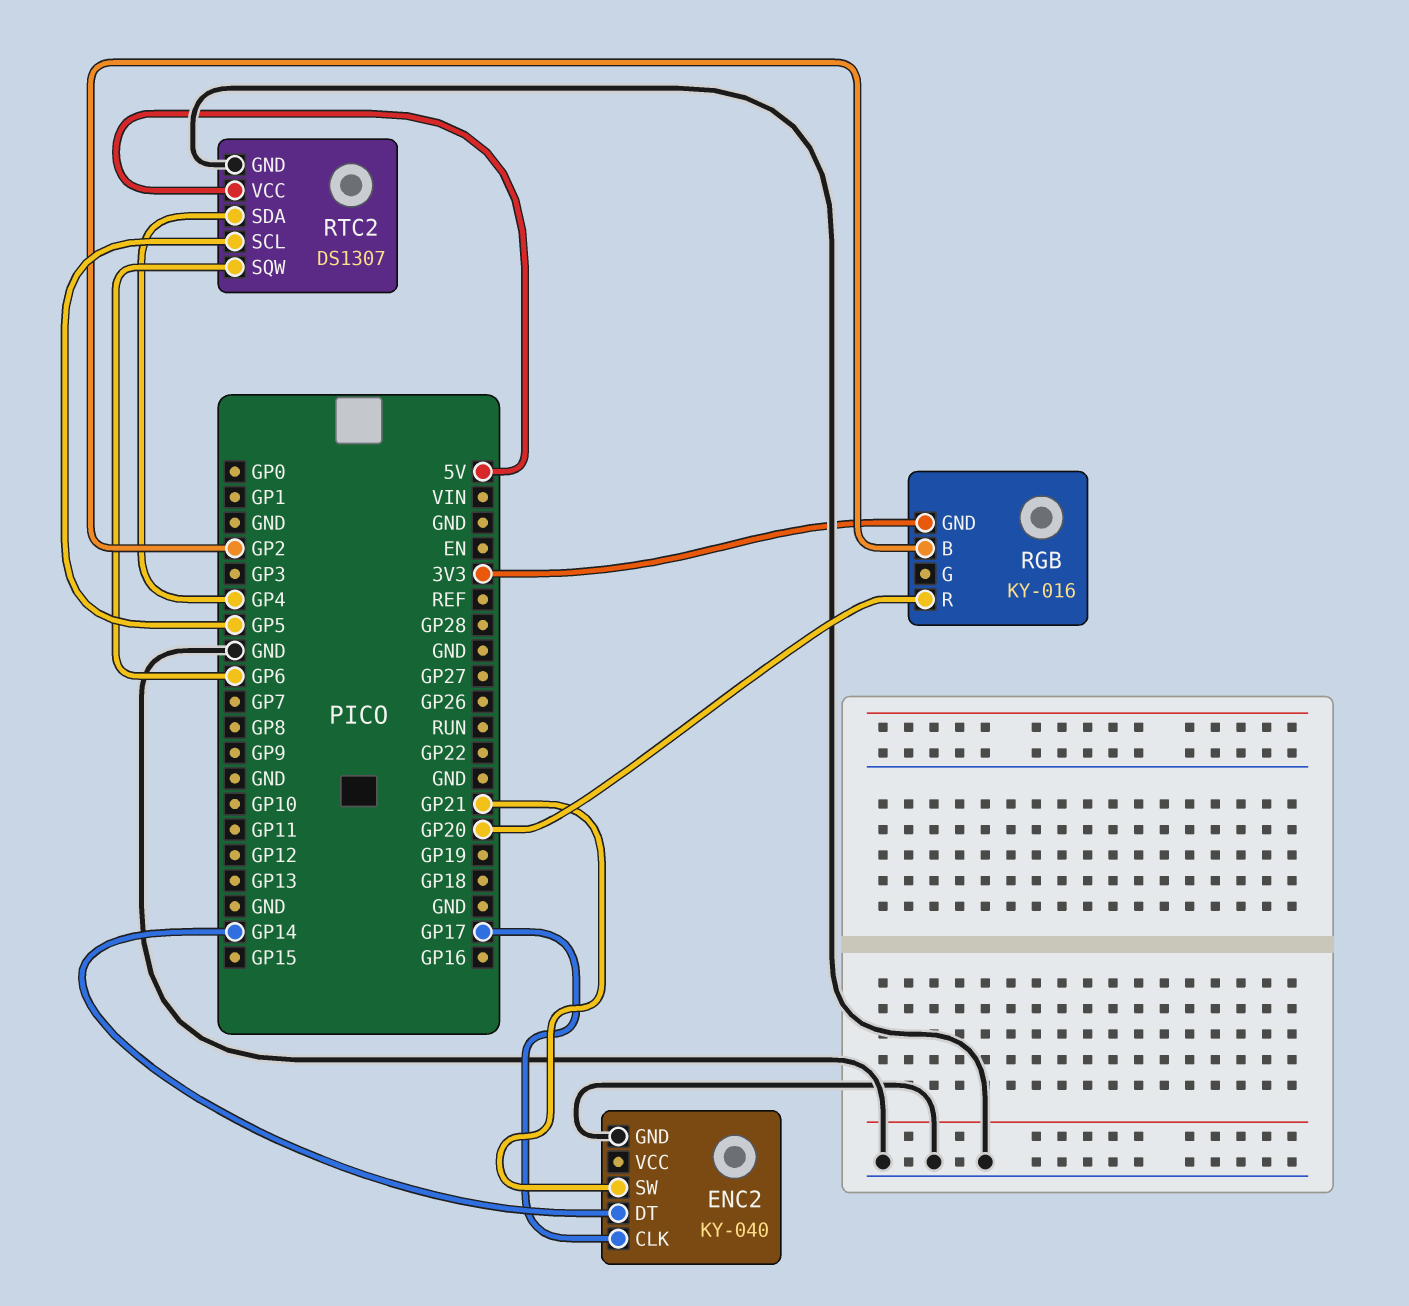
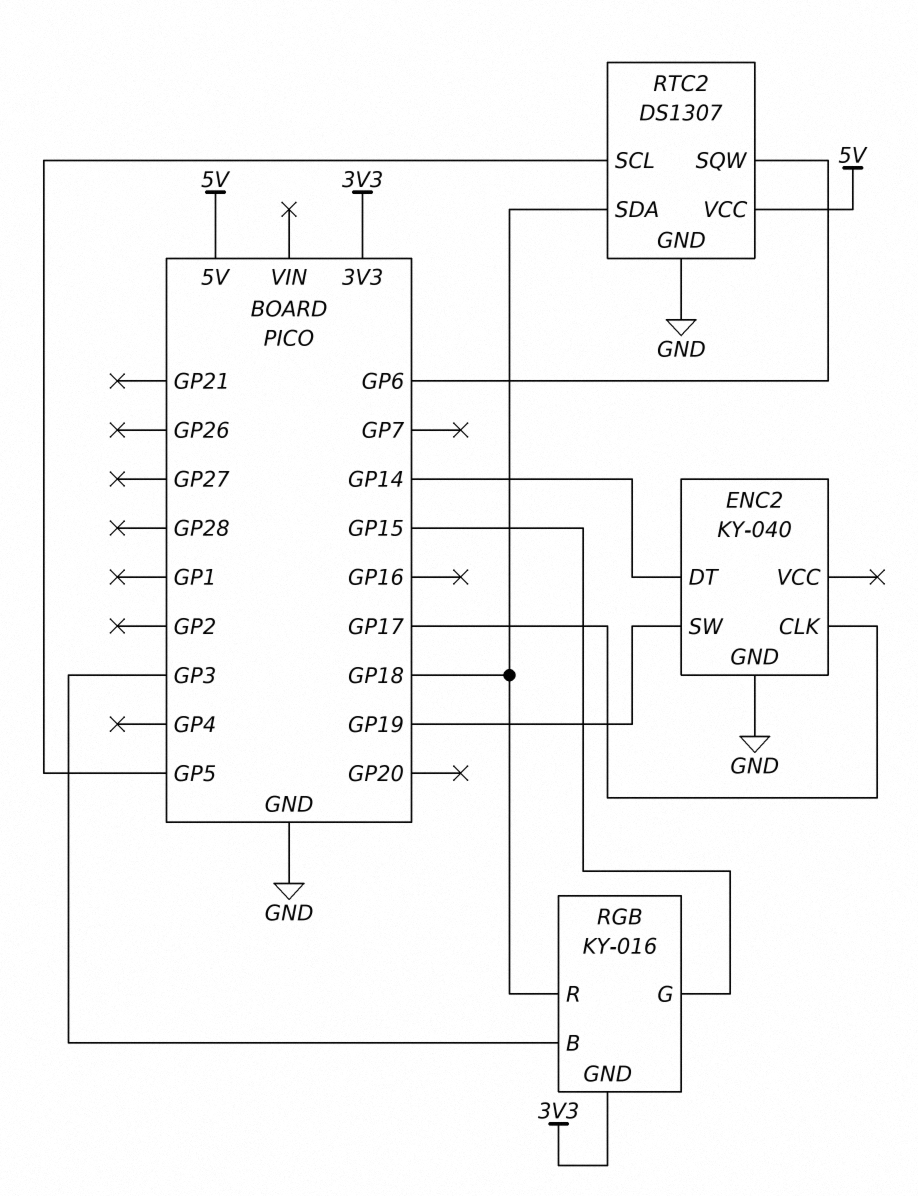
ENC2 pin SW: GP21 -> GP19
RGB pin B: GP2 -> GP3
RGB pin G: none -> GP15
RGB pin R: GP20 -> GP18
RTC2 pin SDA: GP4 -> GP18

